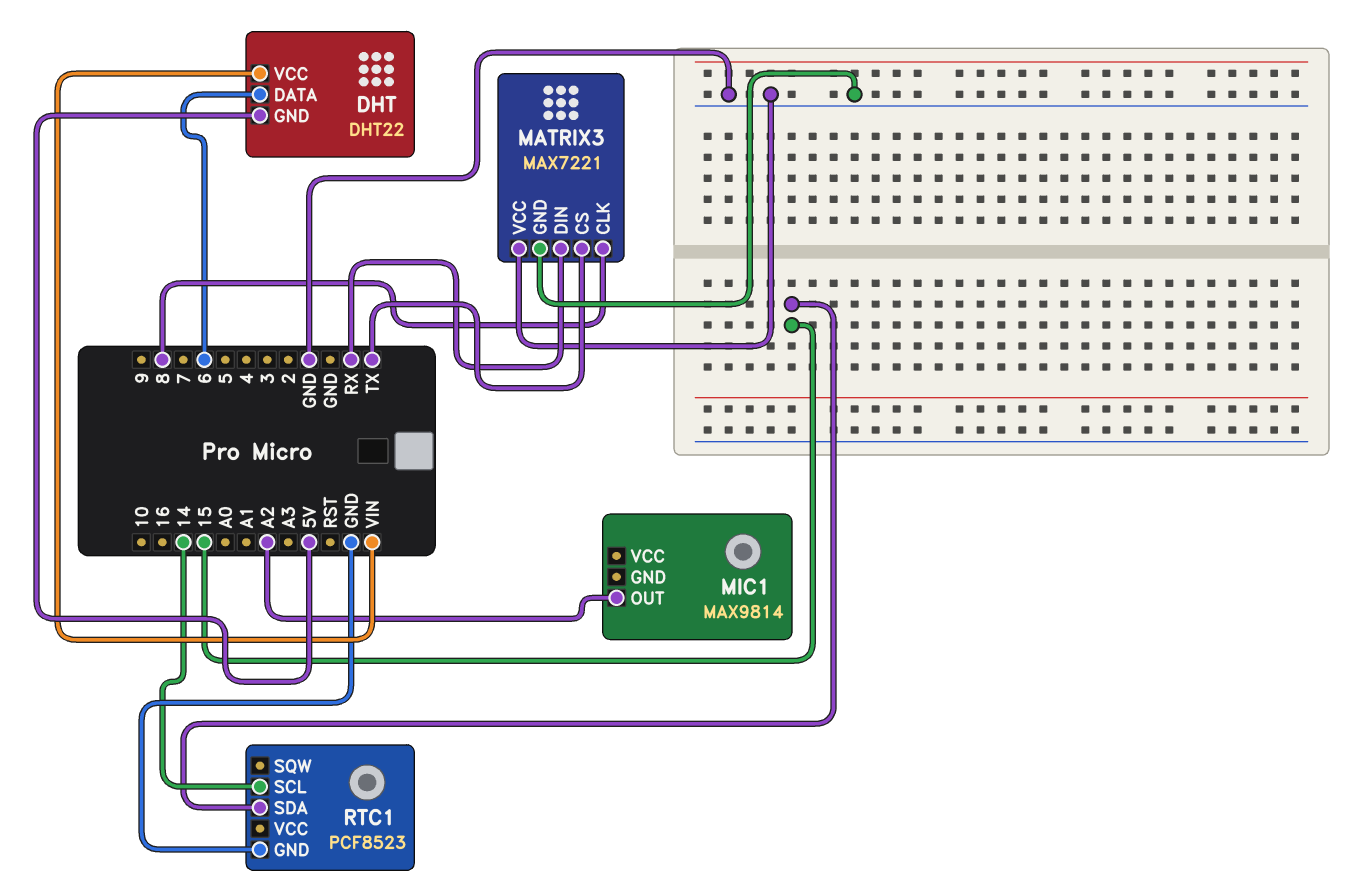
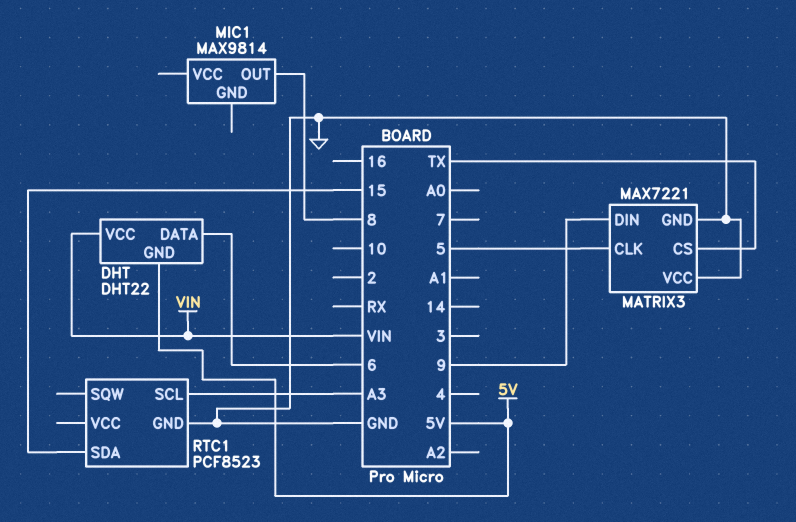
MATRIX3 pin CLK: 8 -> 5
MATRIX3 pin DIN: RX -> 9
MIC1 pin OUT: A2 -> 8
RTC1 pin SCL: 14 -> A3

